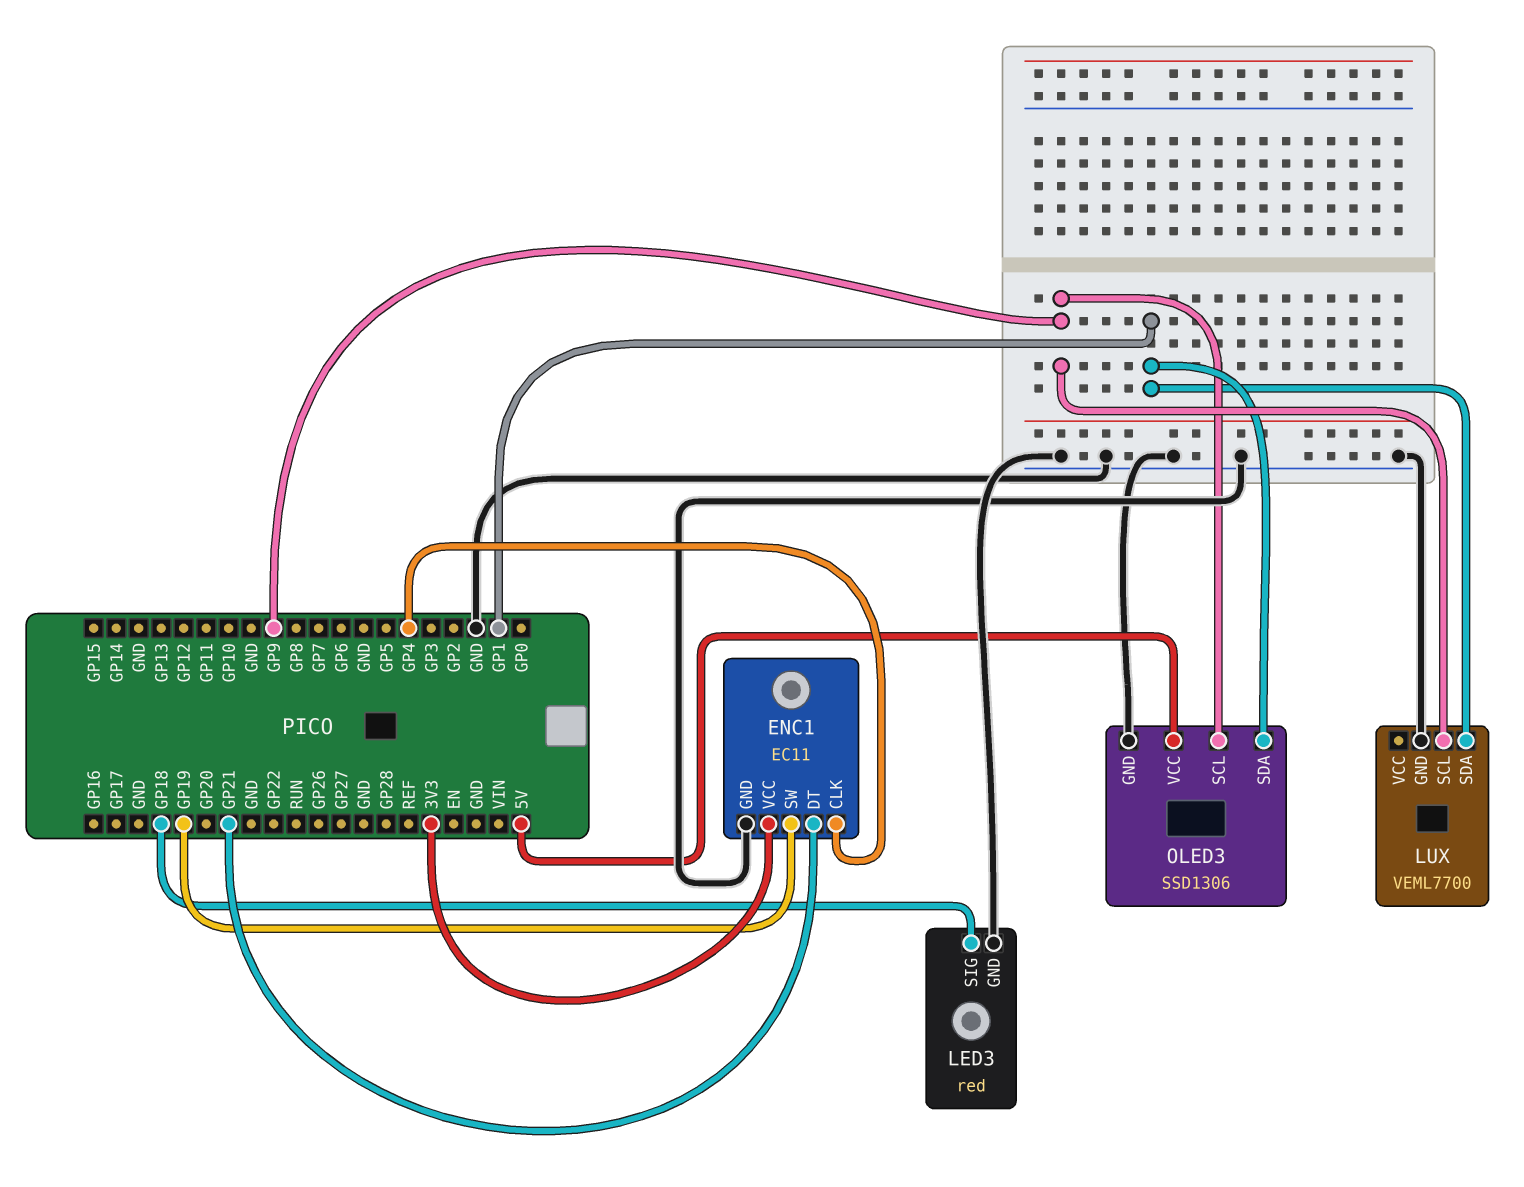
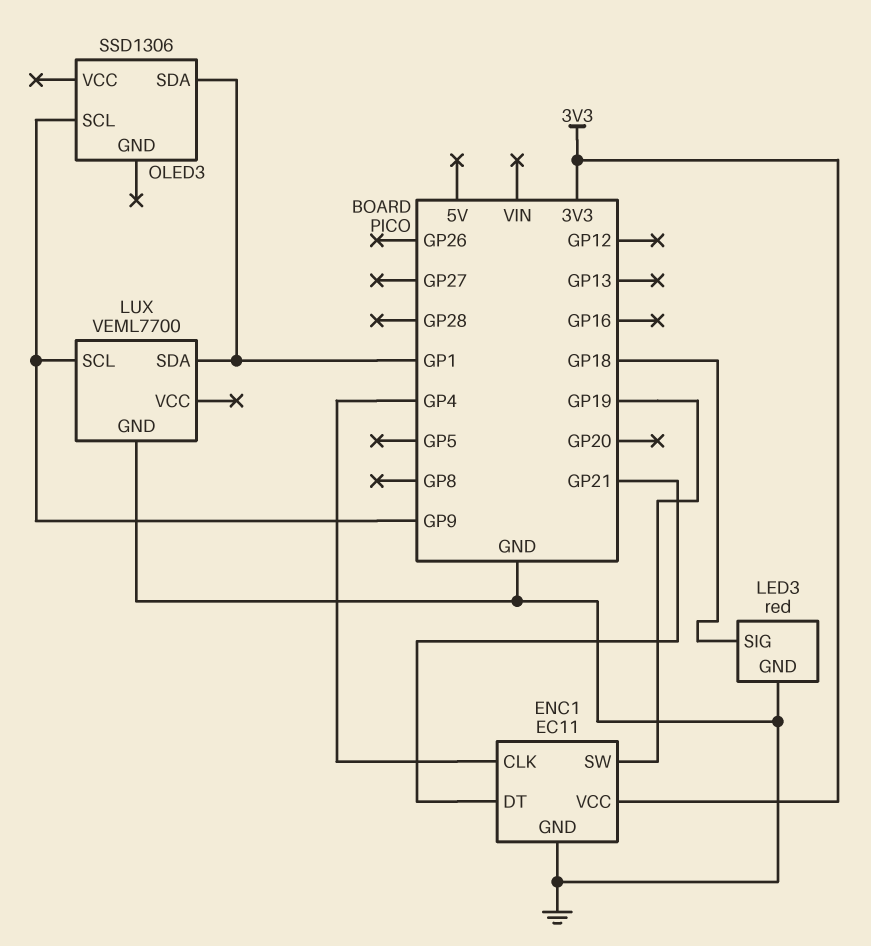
OLED3 pin GND: GND -> none
OLED3 pin VCC: 5V -> none

